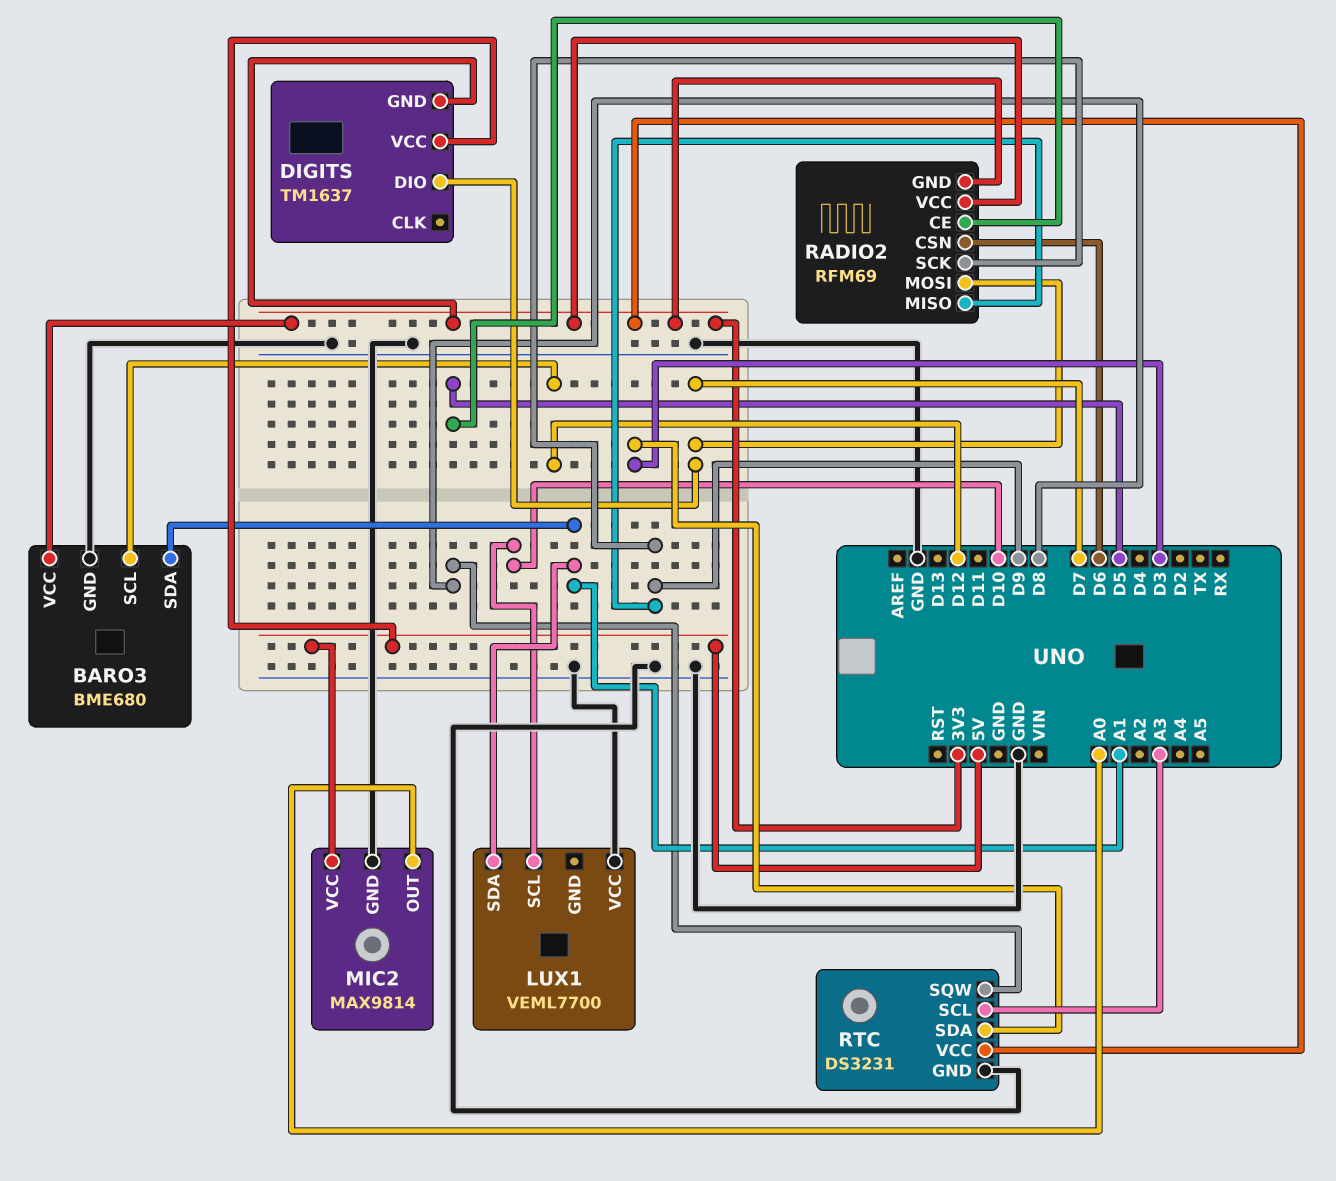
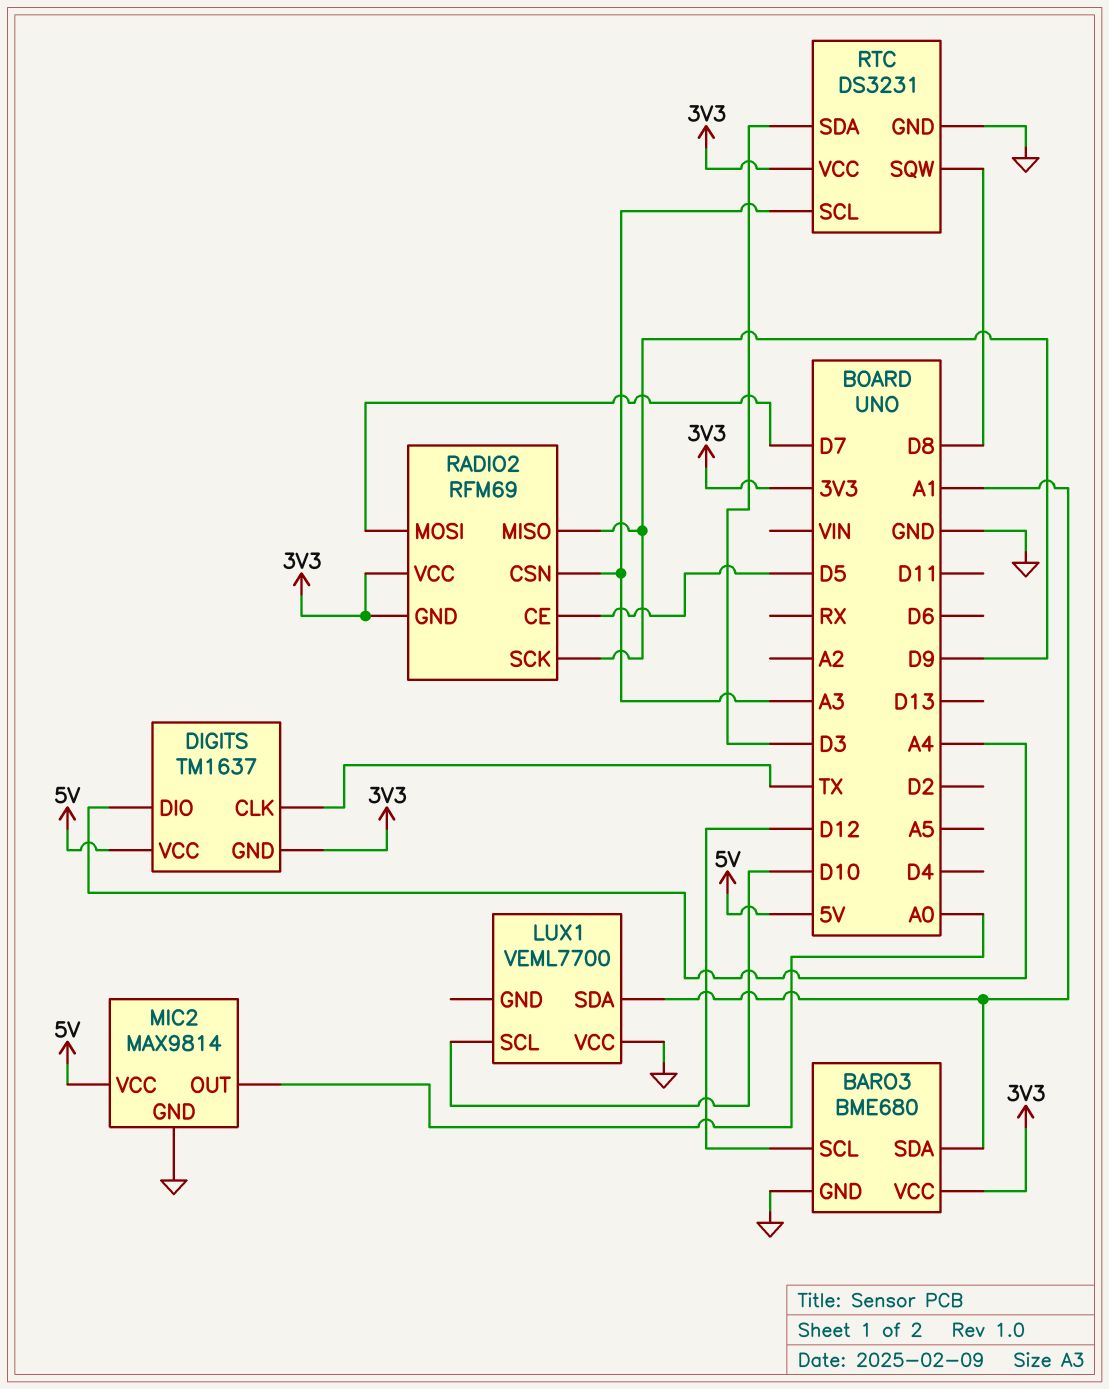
DIGITS pin CLK: none -> TX
DIGITS pin DIO: D7 -> A4
RADIO2 pin CSN: D6 -> A3

